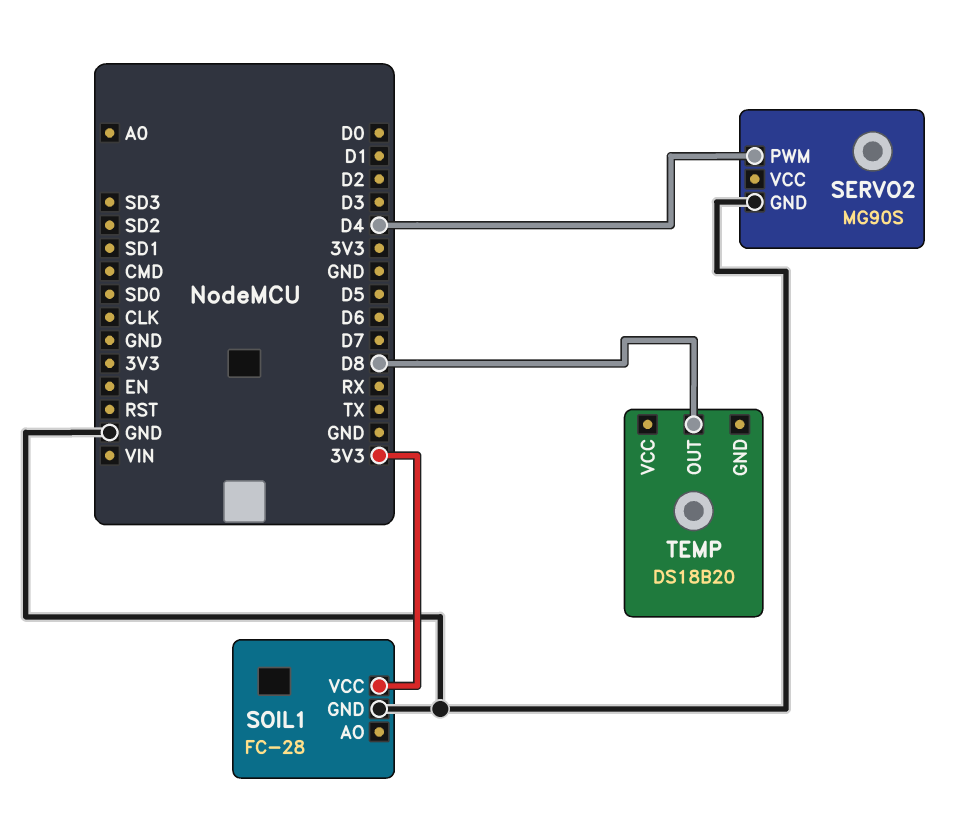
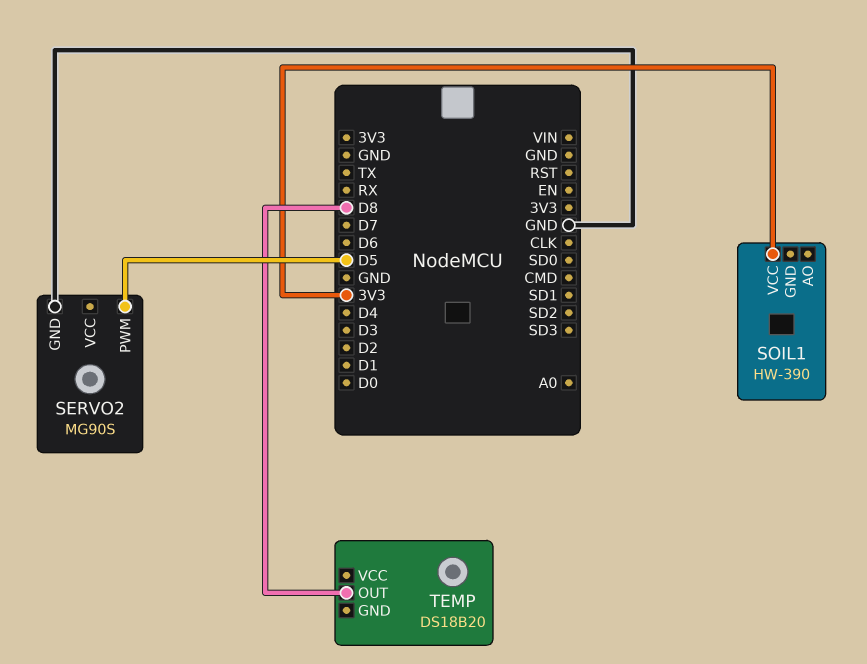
SERVO2 pin PWM: D4 -> D5
SOIL1: FC-28 -> HW-390
SOIL1 pin GND: GND -> none

